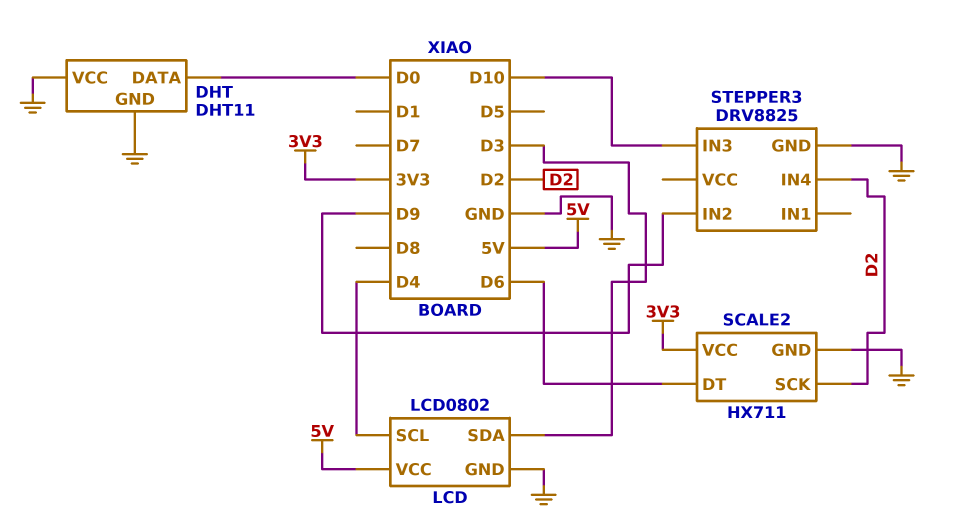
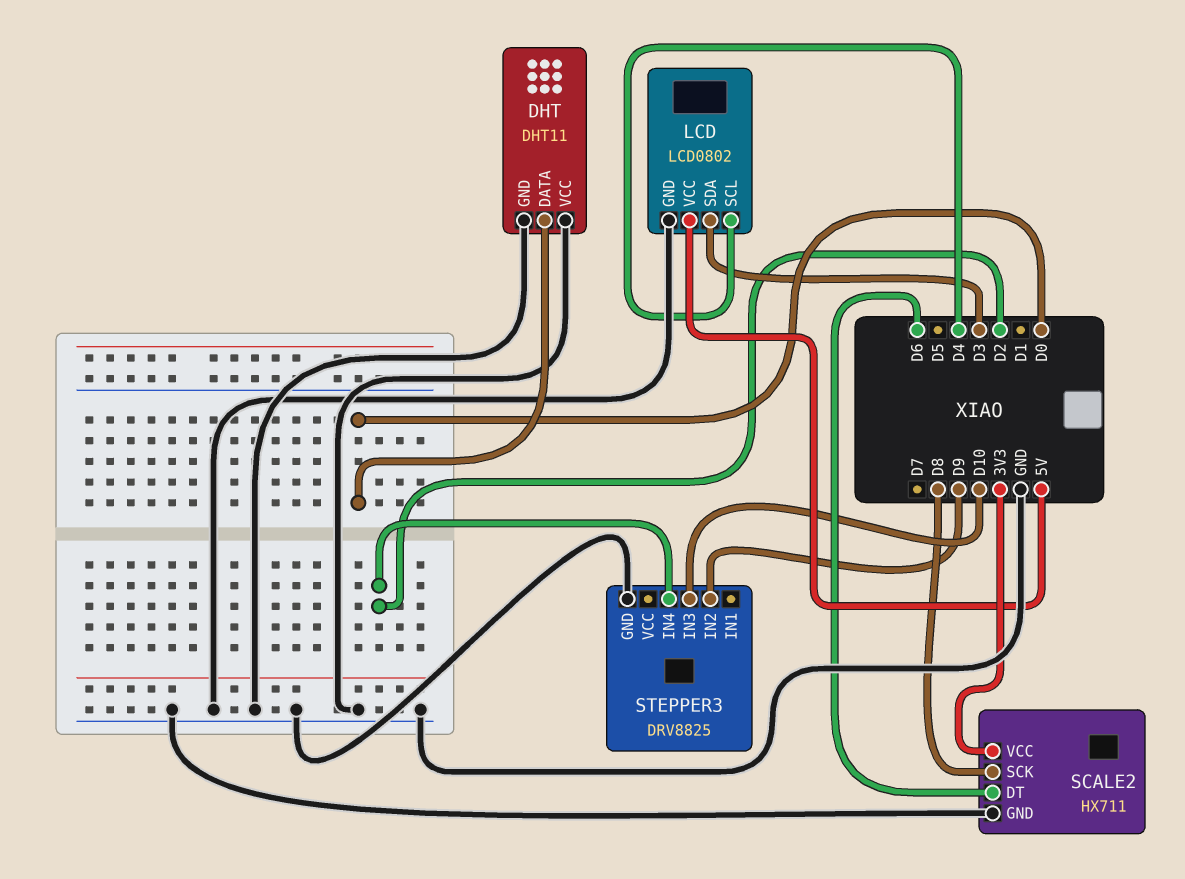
SCALE2 pin SCK: D2 -> D8

